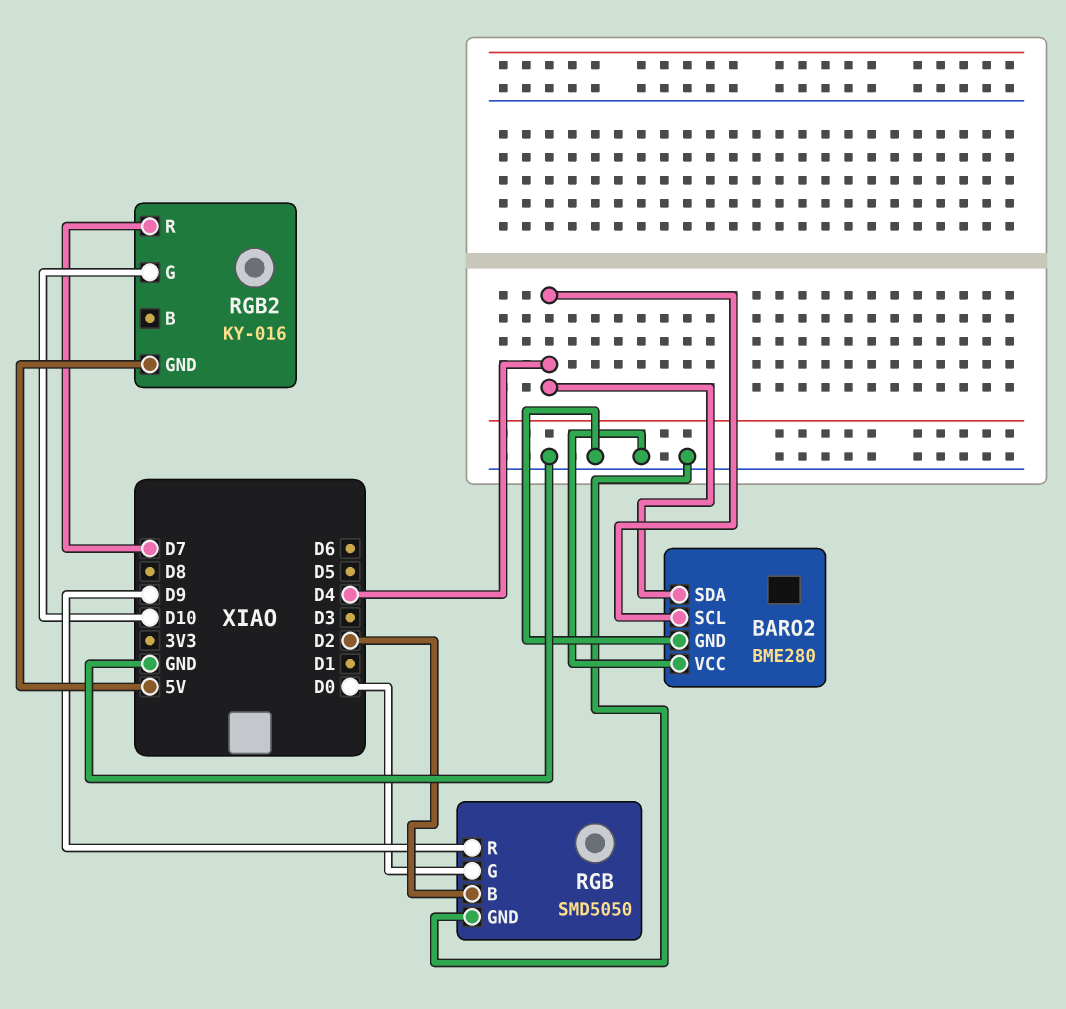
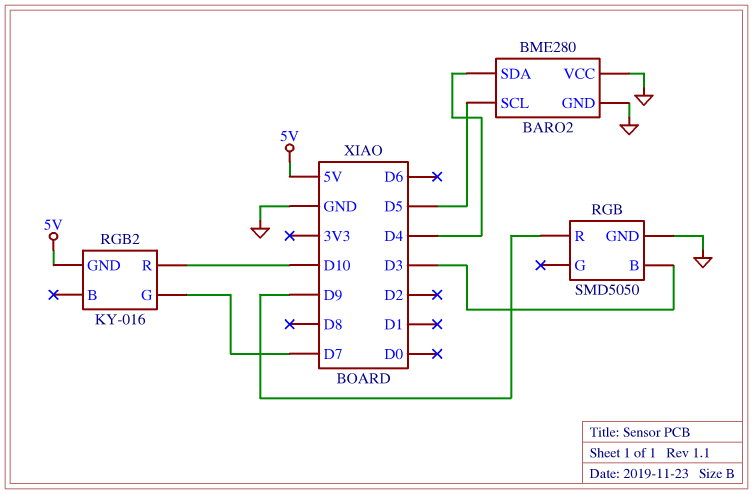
BARO2 pin SCL: D4 -> D5
RGB pin B: D2 -> D3
RGB pin G: D0 -> none
RGB2 pin G: D10 -> D7
RGB2 pin R: D7 -> D10

